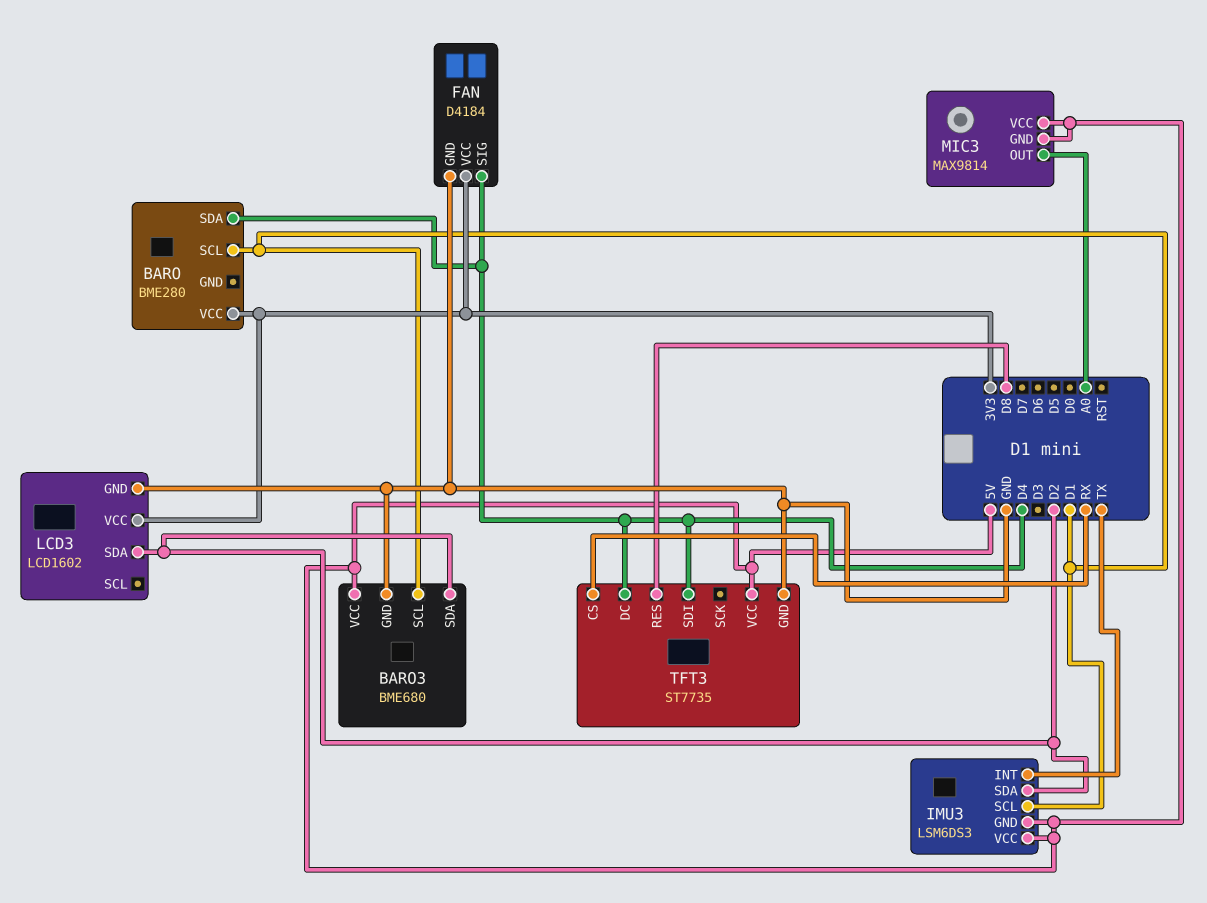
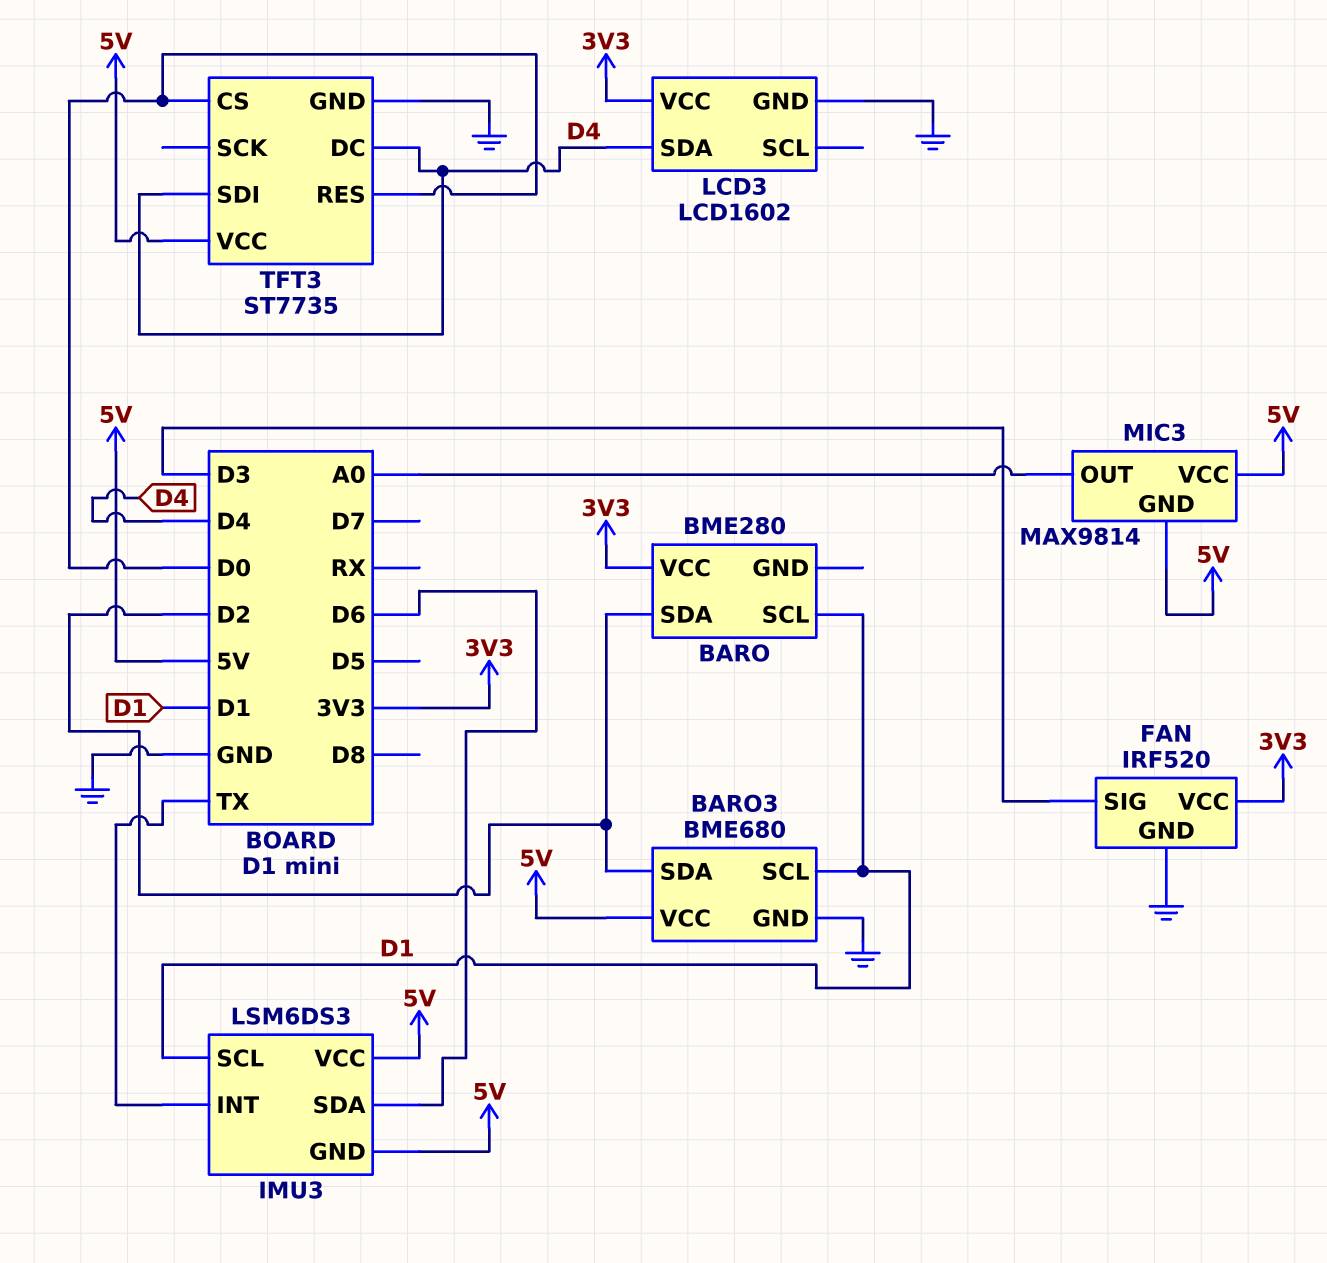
BARO pin SDA: D4 -> D2
FAN: D4184 -> IRF520
FAN pin SIG: D4 -> D3
IMU3 pin SDA: D2 -> D6
LCD3 pin SDA: D2 -> D4
TFT3 pin CS: RX -> D0
TFT3 pin RES: D8 -> D0

